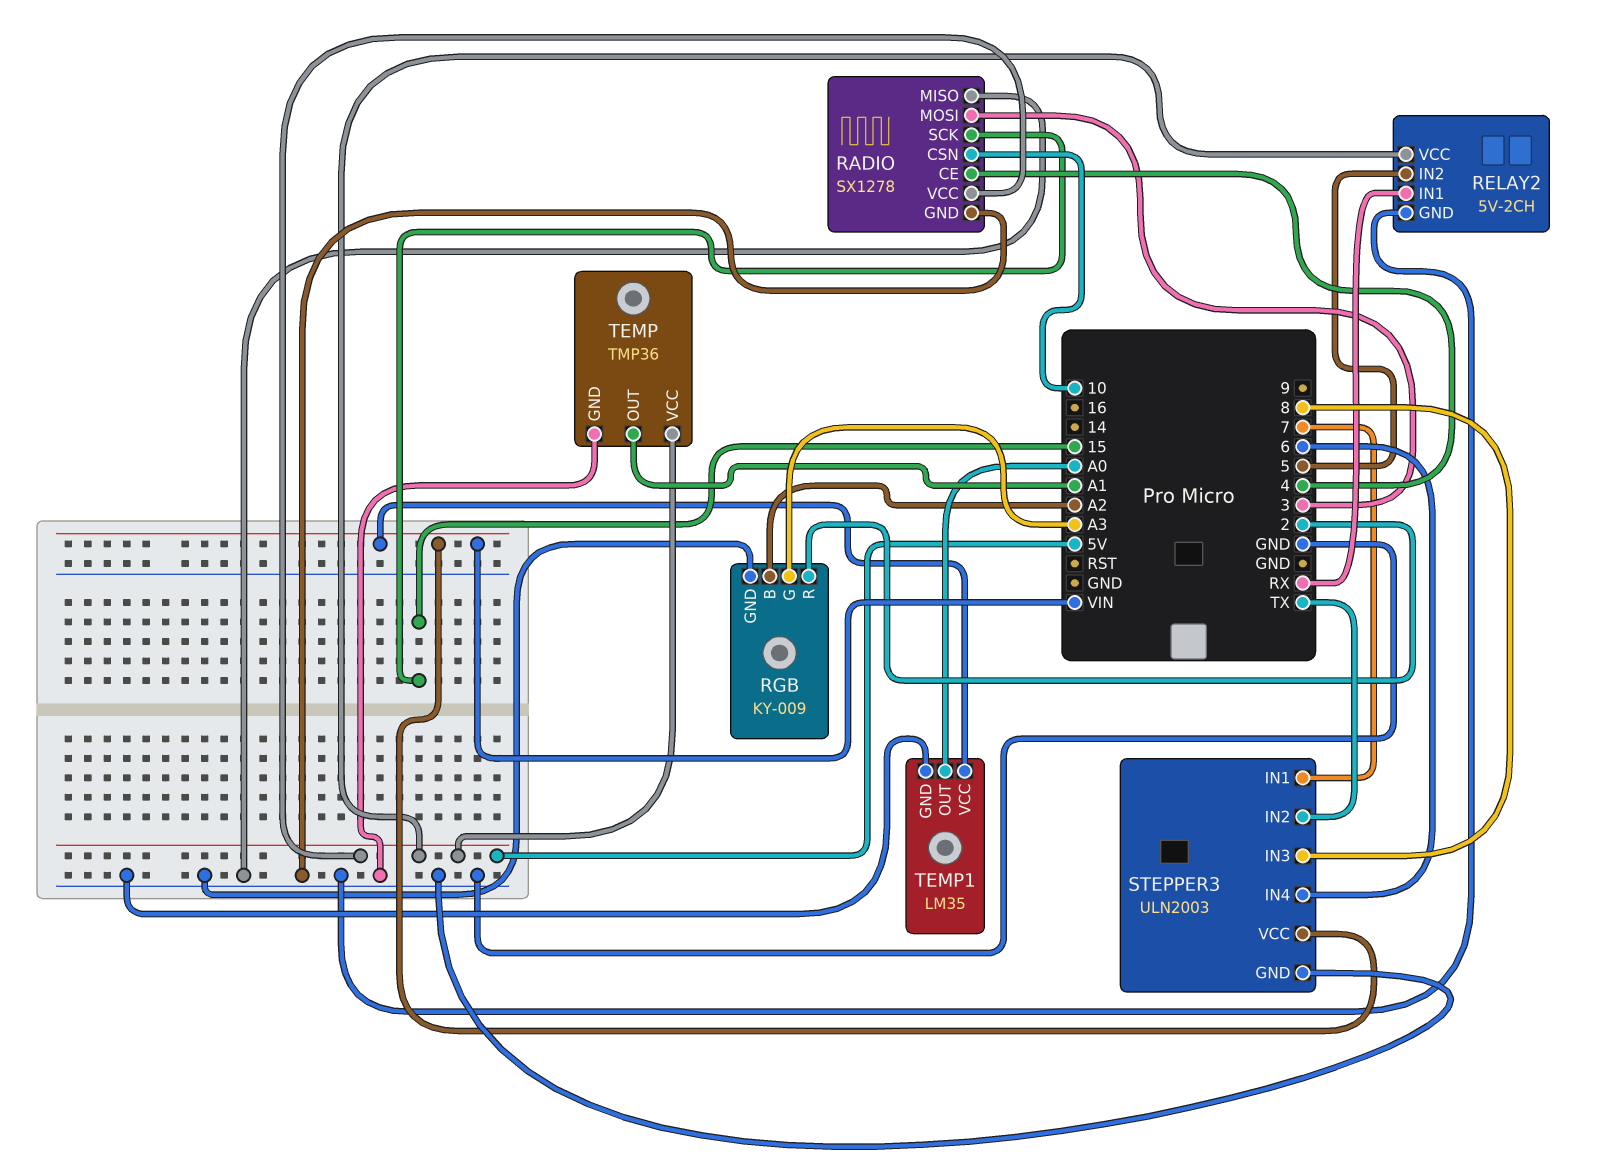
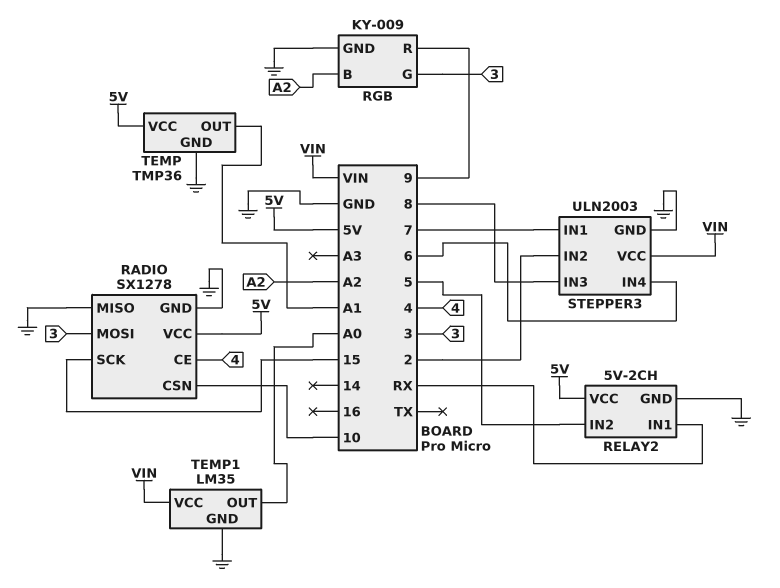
RGB pin G: A3 -> 3
RGB pin R: 2 -> 9
STEPPER3 pin IN2: TX -> 2

